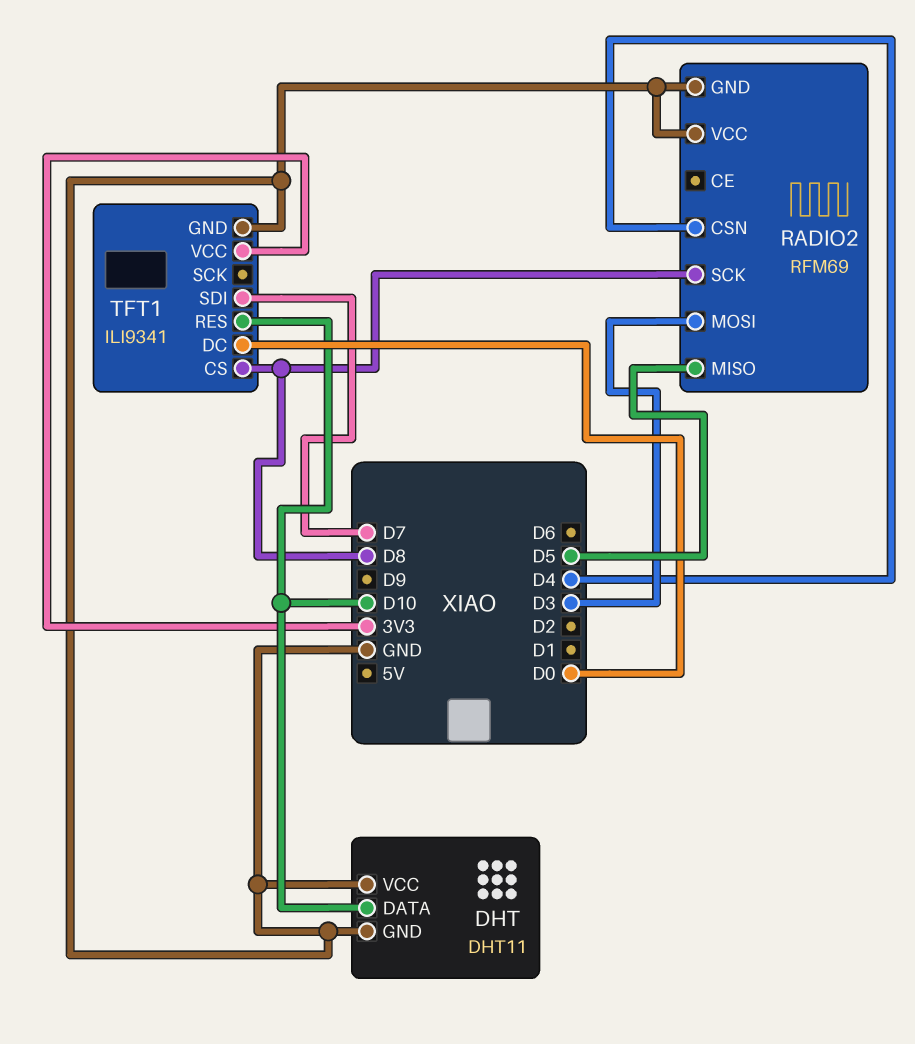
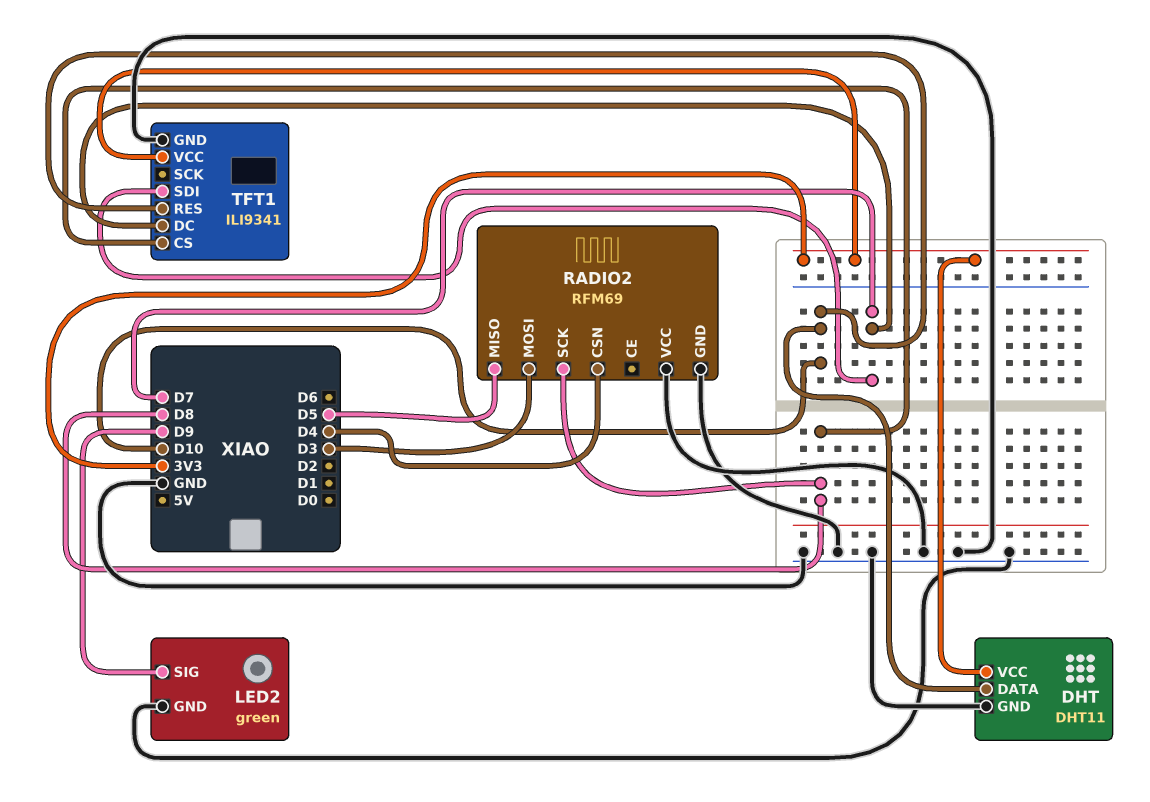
DHT pin VCC: GND -> 3V3
LED2: none -> green
LED2 pin GND: none -> GND
LED2 pin SIG: none -> D9
TFT1 pin DC: D0 -> D7

